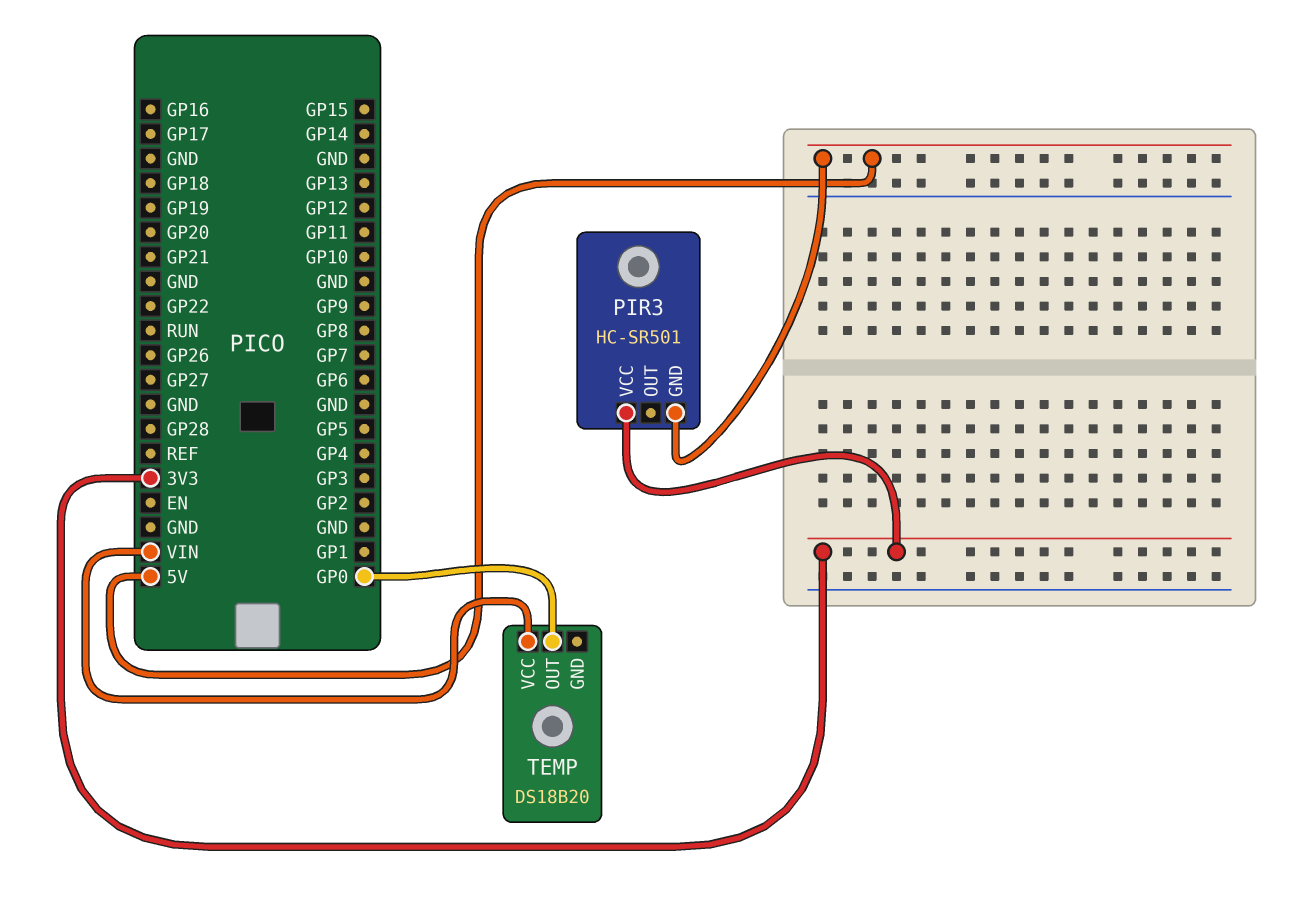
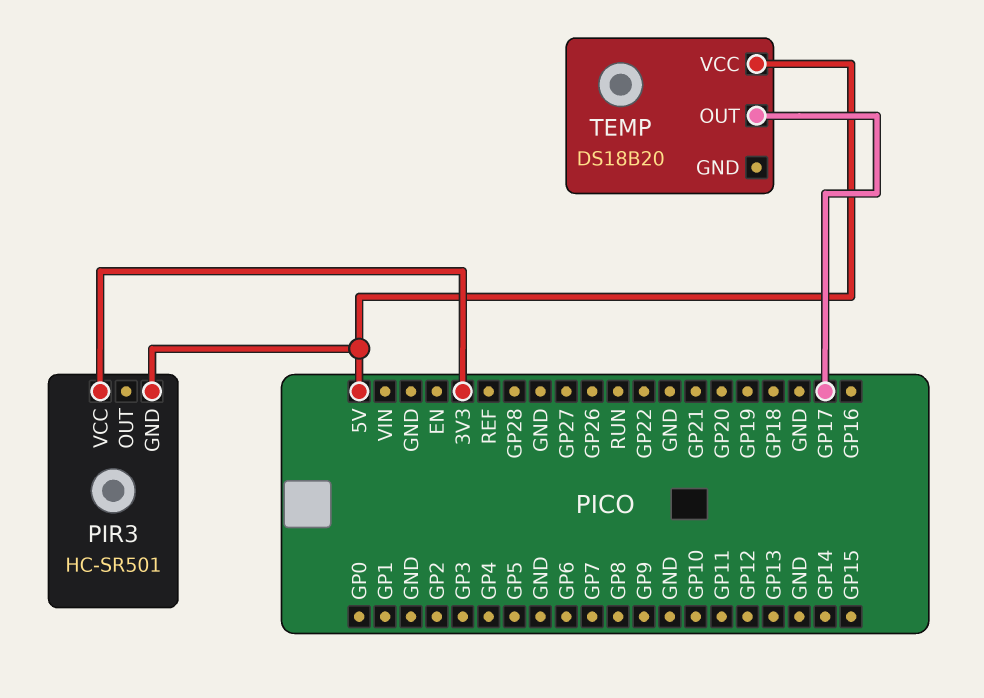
TEMP pin OUT: GP0 -> GP17
TEMP pin VCC: VIN -> 5V

